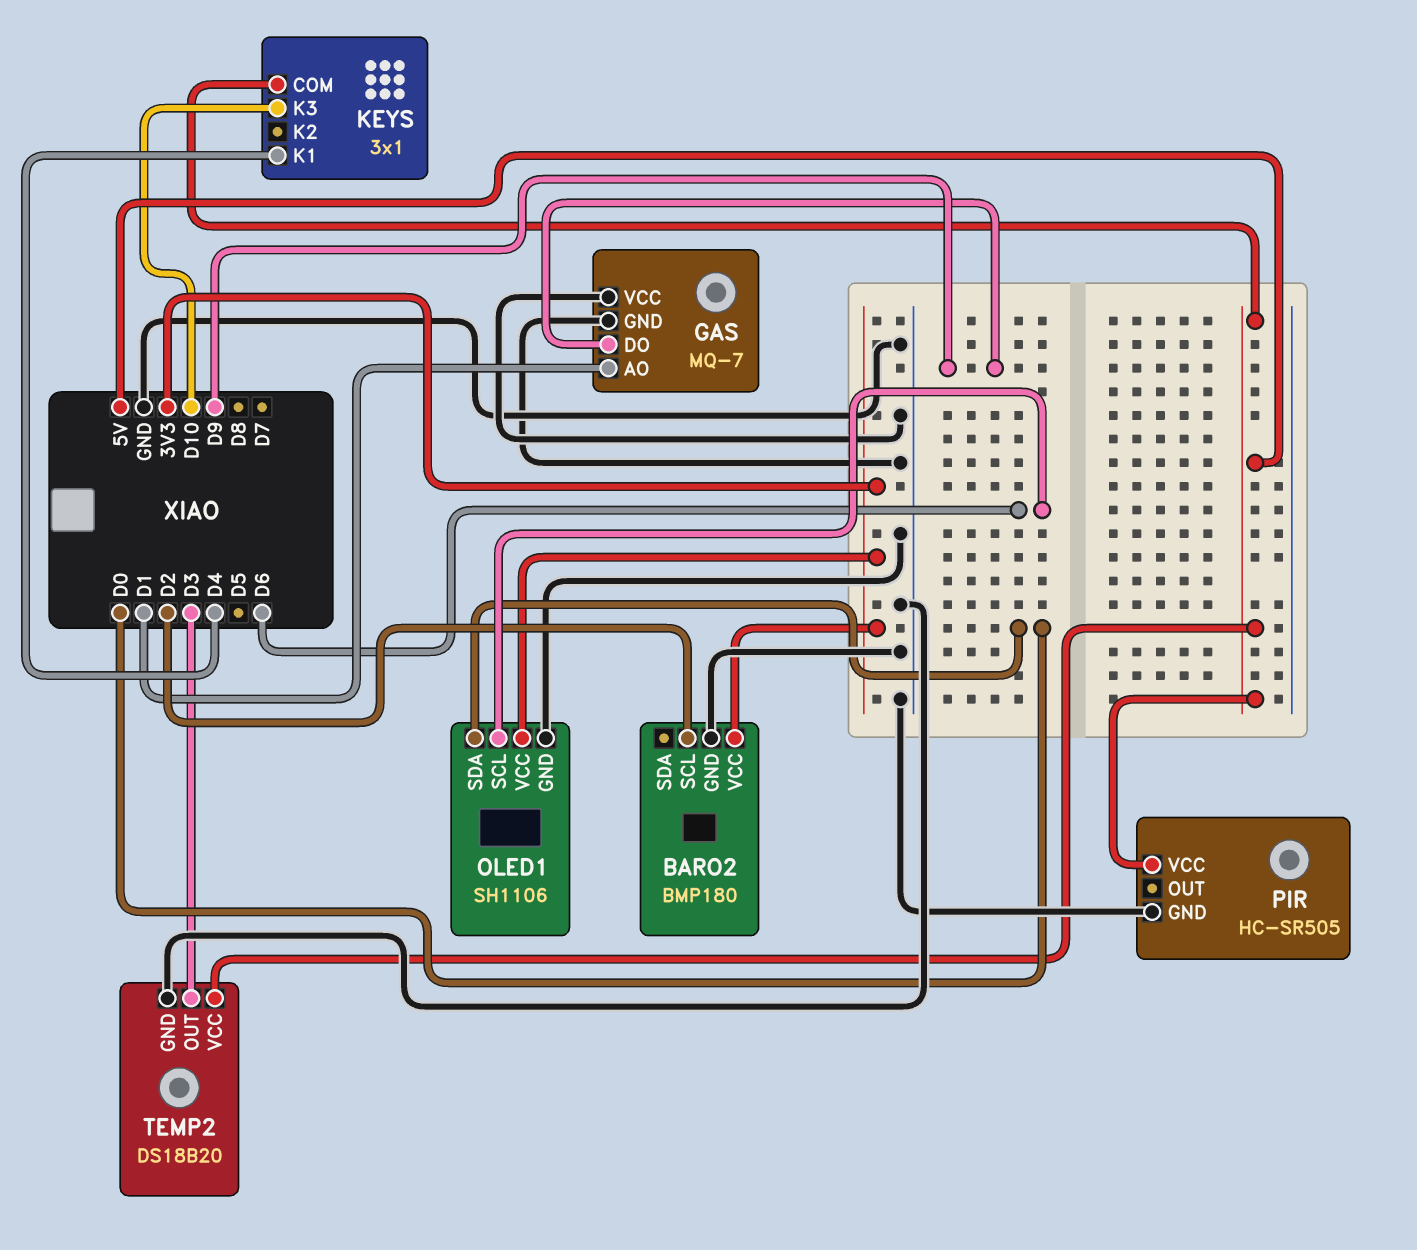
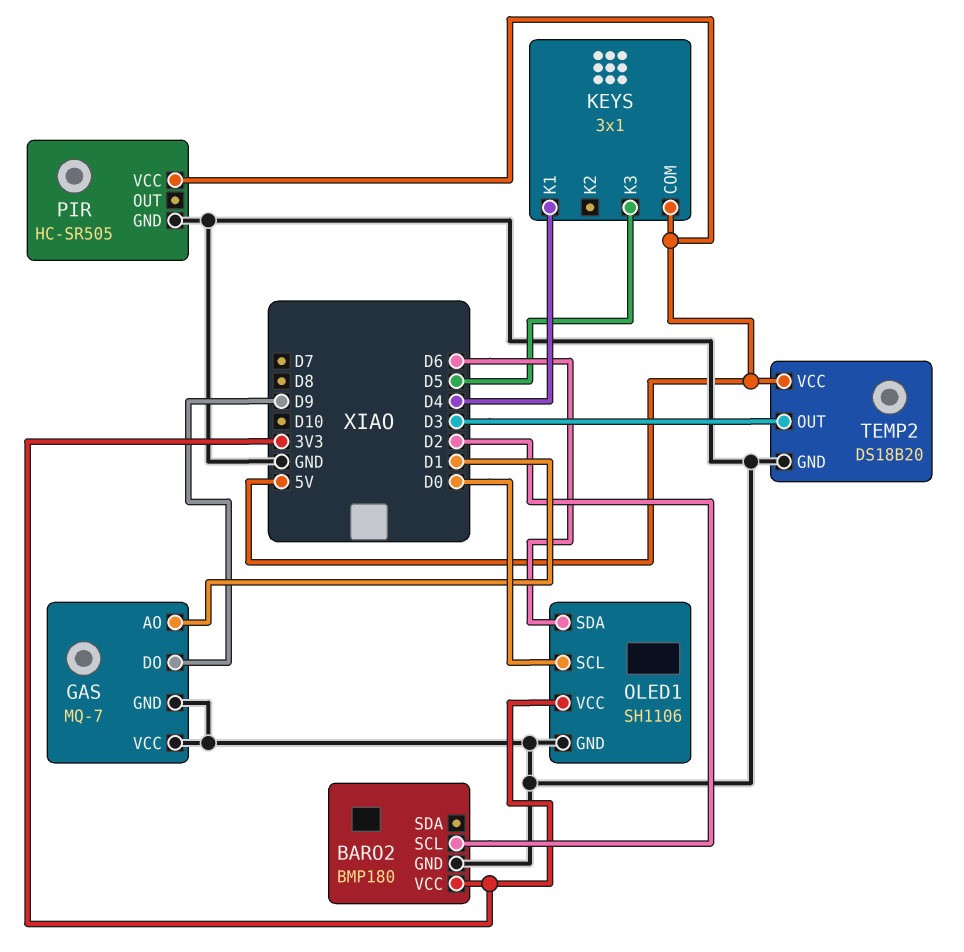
KEYS pin K3: D10 -> D5
OLED1 pin SCL: D6 -> D0
OLED1 pin SDA: D0 -> D6

